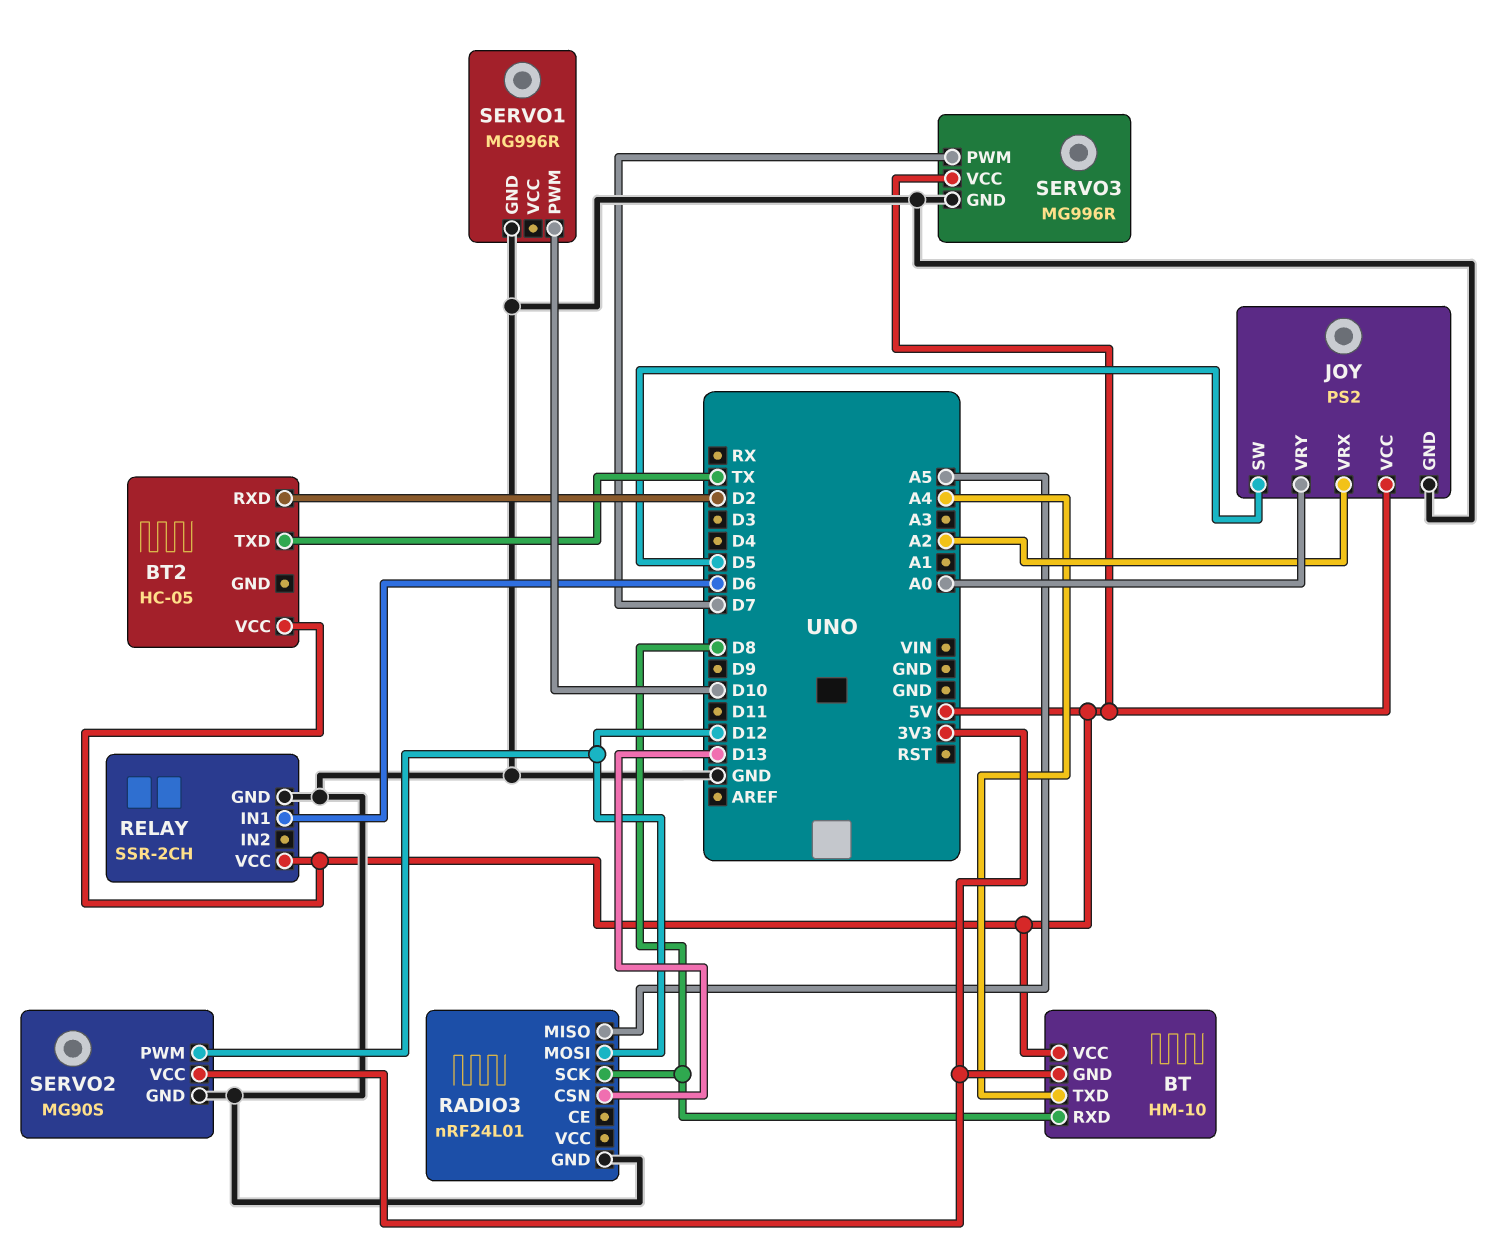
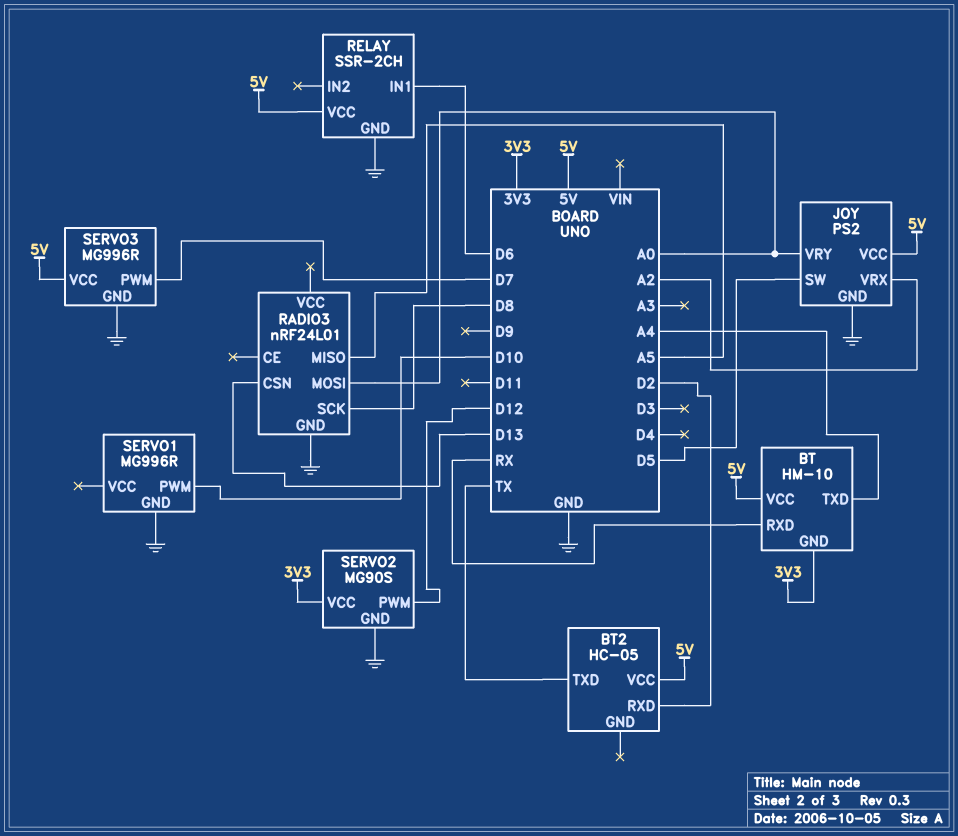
BT pin RXD: D8 -> RX
RADIO3 pin MOSI: D12 -> A0

